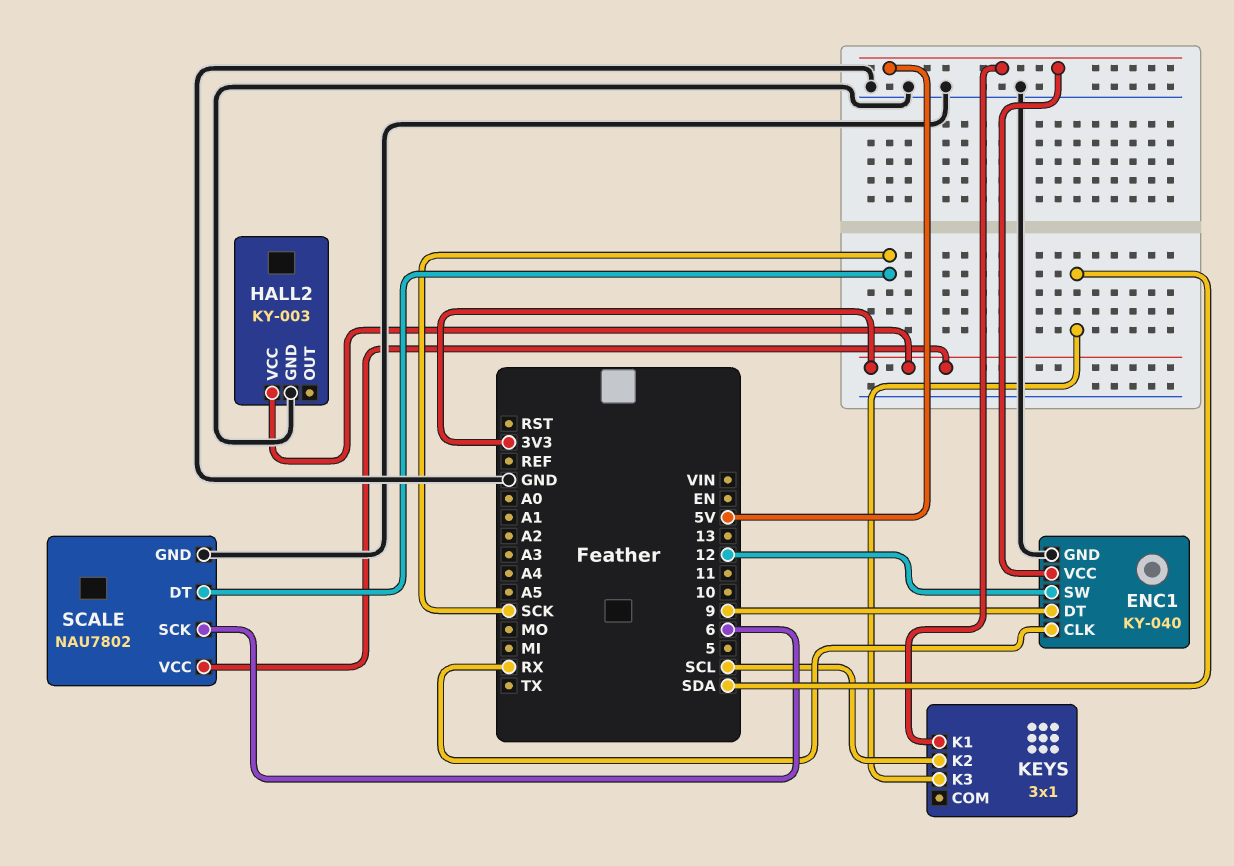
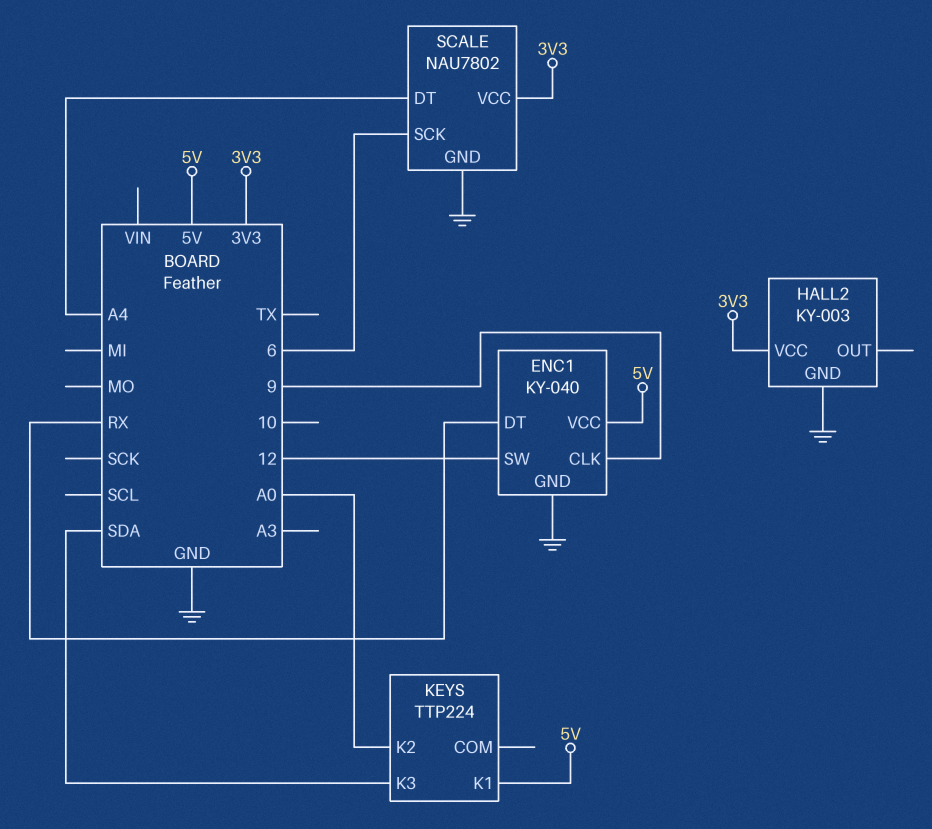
ENC1 pin CLK: RX -> 9
ENC1 pin DT: 9 -> RX
KEYS: 3x1 -> TTP224
KEYS pin K2: SCL -> A0
SCALE pin DT: SCK -> A4

